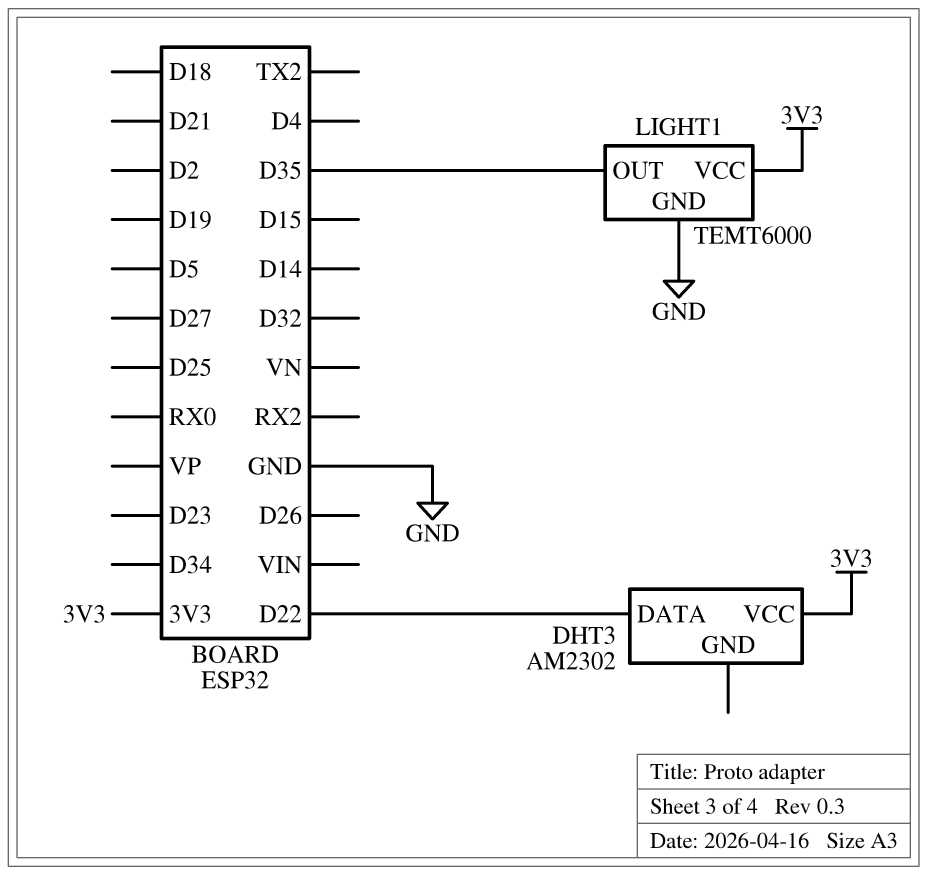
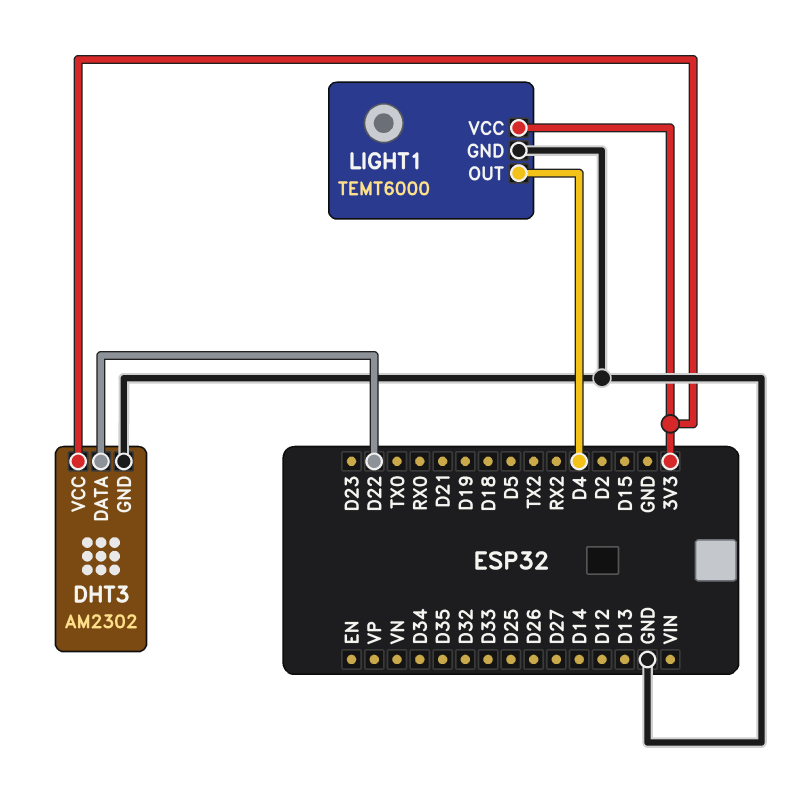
DHT3 pin GND: none -> GND
LIGHT1 pin OUT: D35 -> D4

